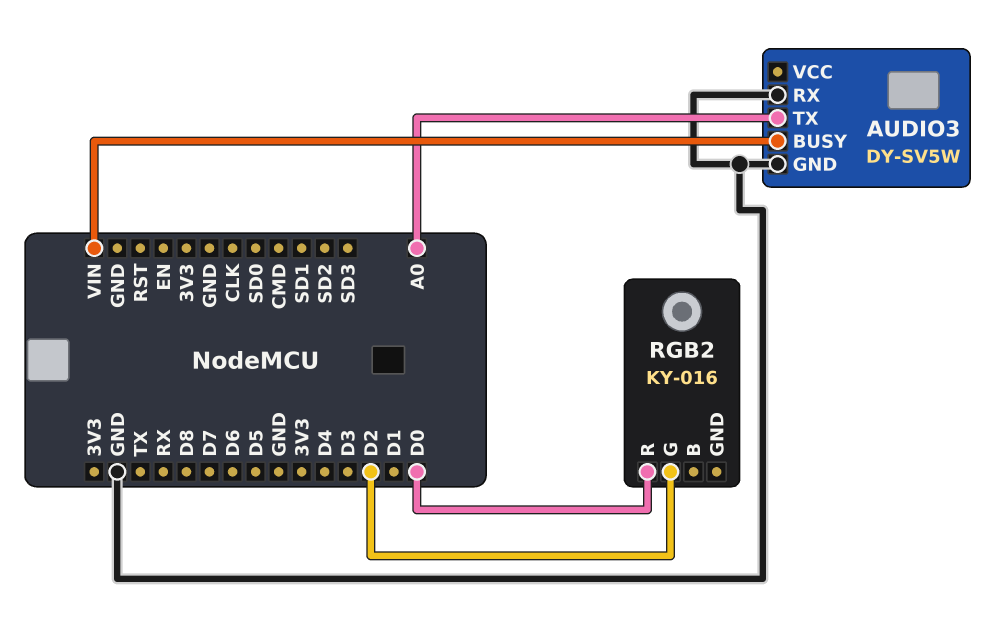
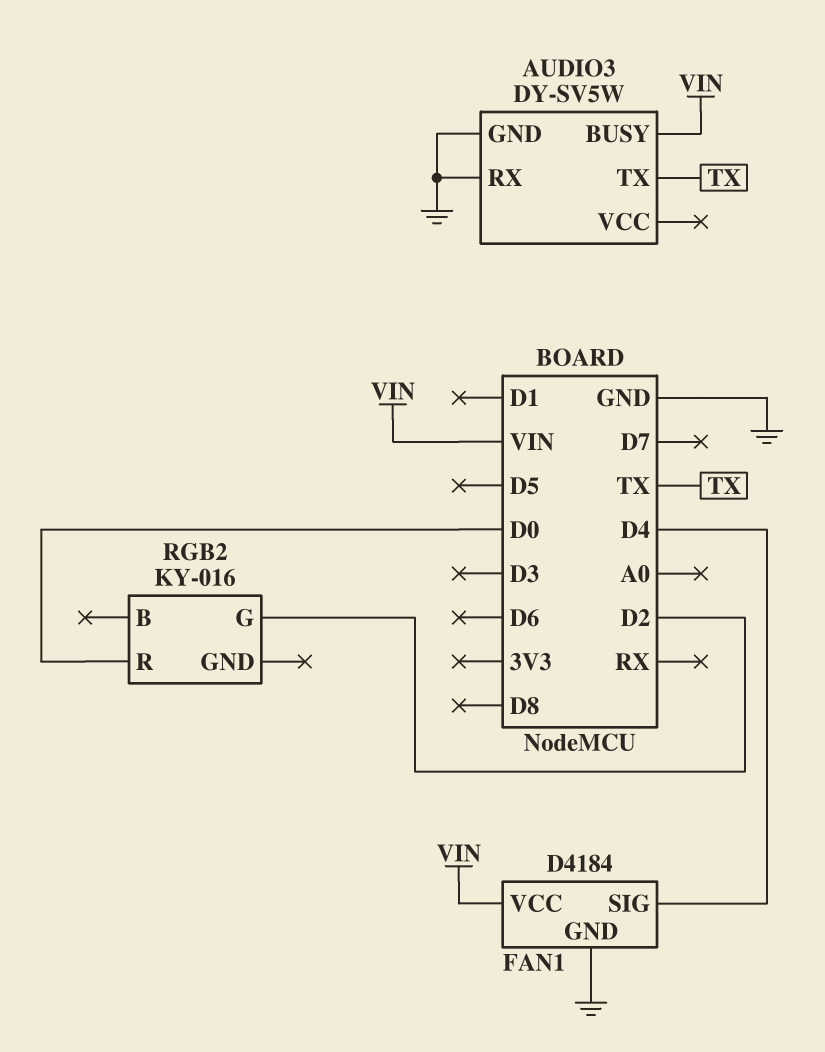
AUDIO3 pin TX: A0 -> TX
FAN1: none -> D4184
FAN1 pin GND: none -> GND
FAN1 pin SIG: none -> D4
FAN1 pin VCC: none -> VIN

